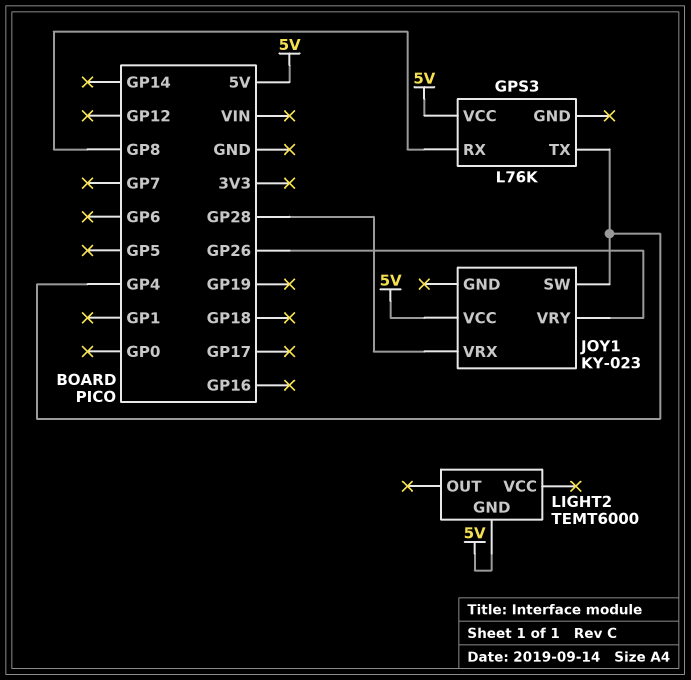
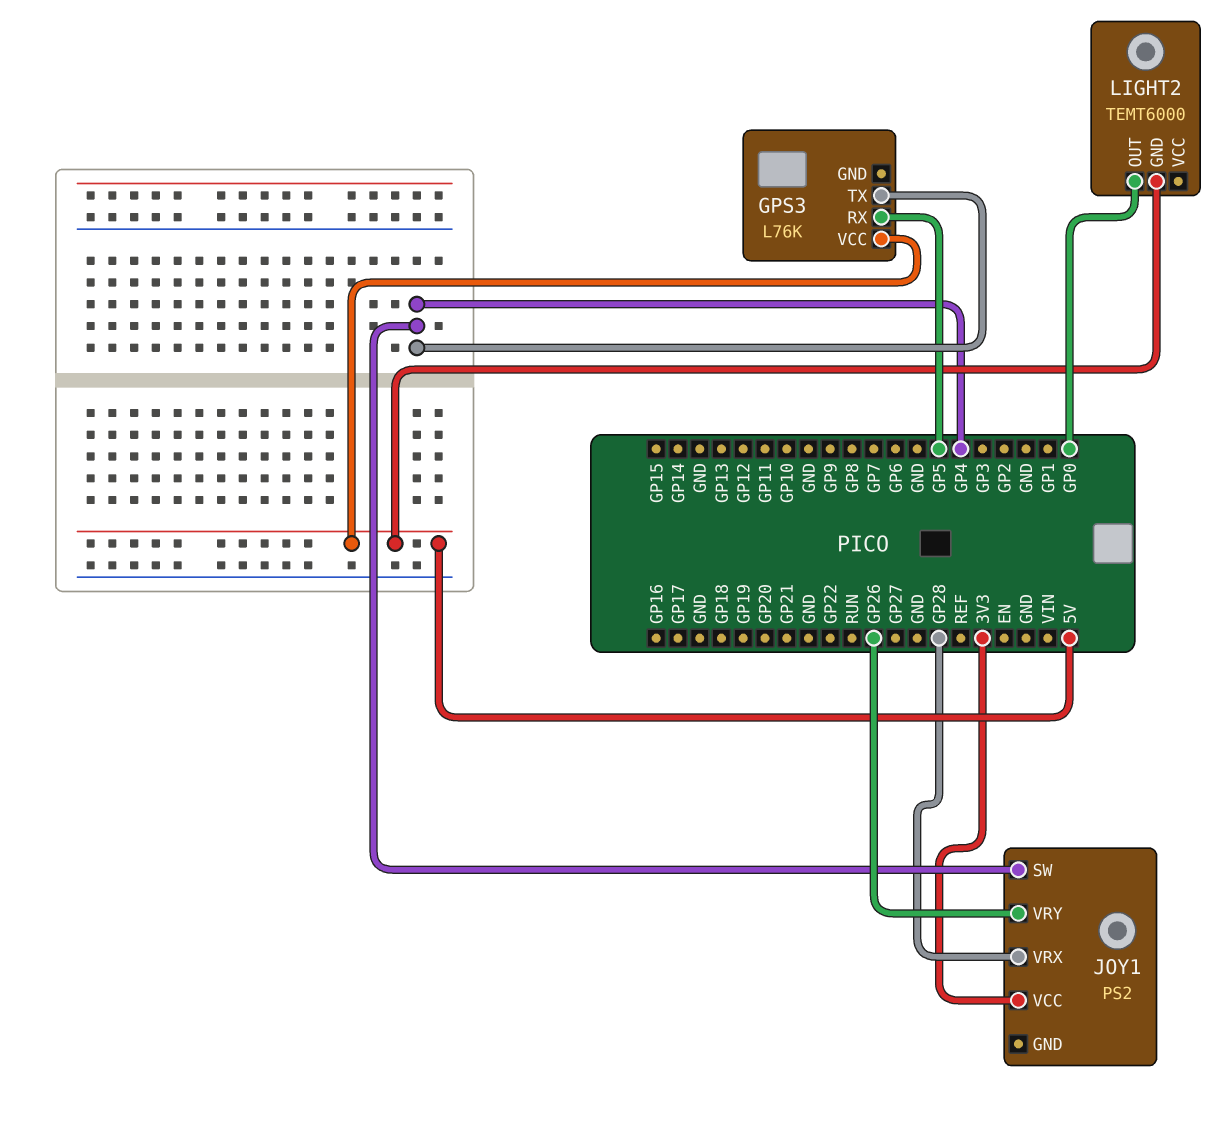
GPS3 pin RX: GP8 -> GP5
JOY1: KY-023 -> PS2
JOY1 pin VCC: 5V -> 3V3
LIGHT2 pin OUT: none -> GP0

